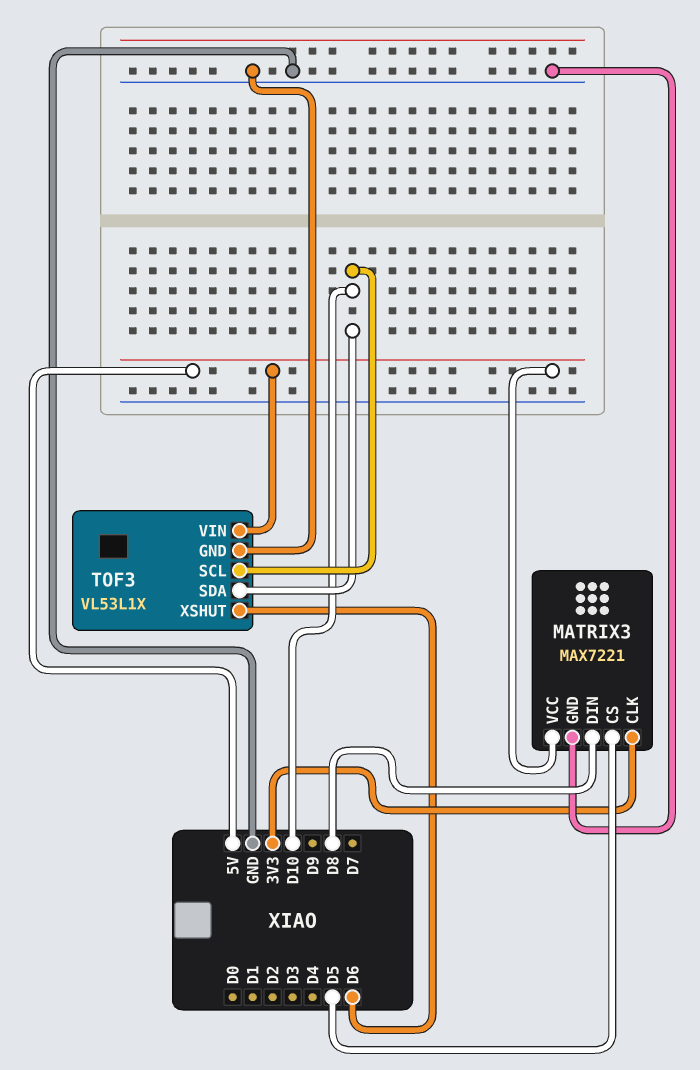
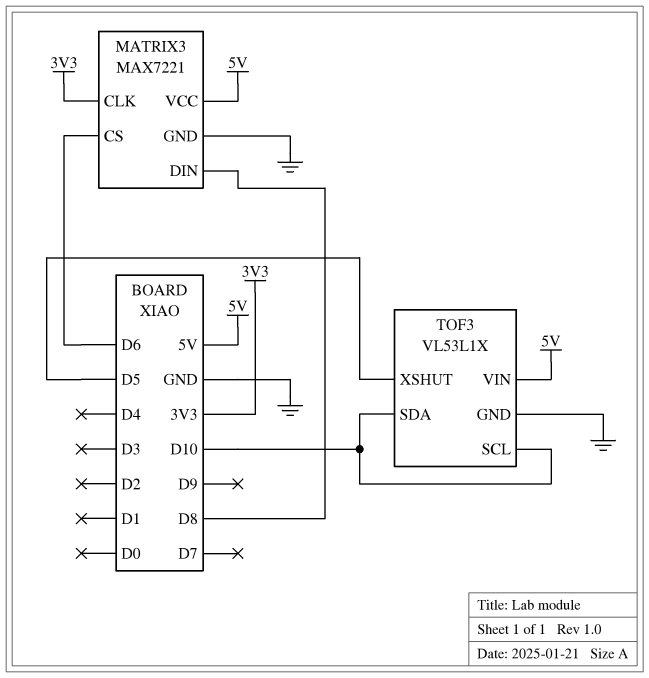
MATRIX3 pin CS: D5 -> D6
TOF3 pin XSHUT: D6 -> D5

